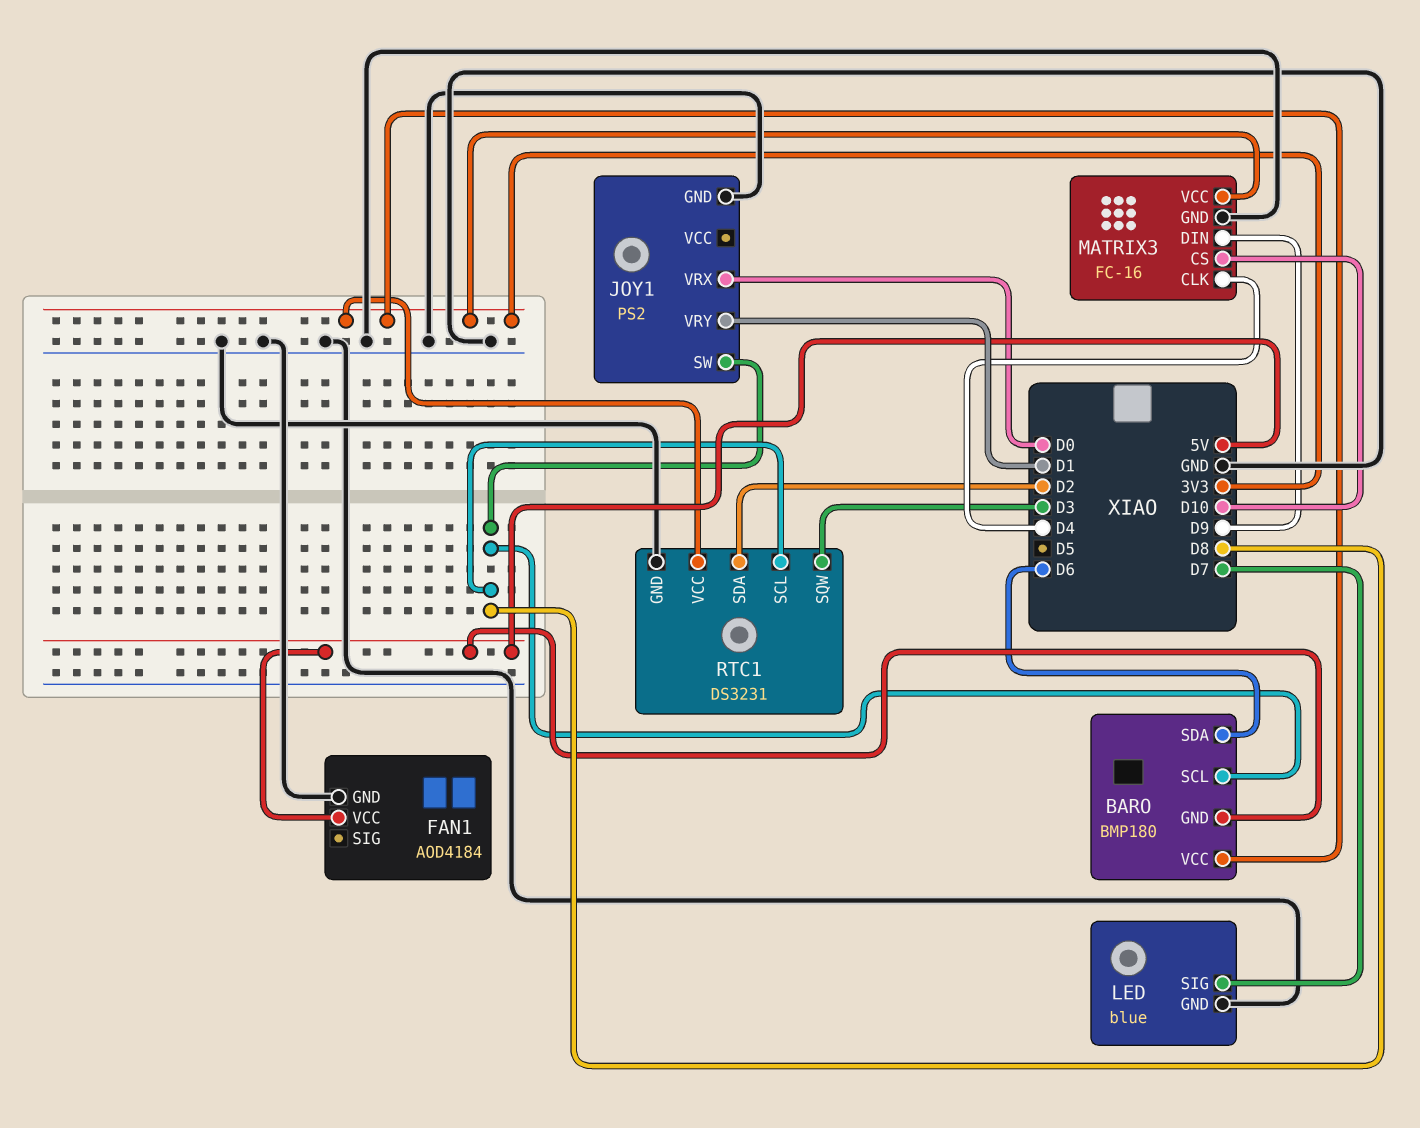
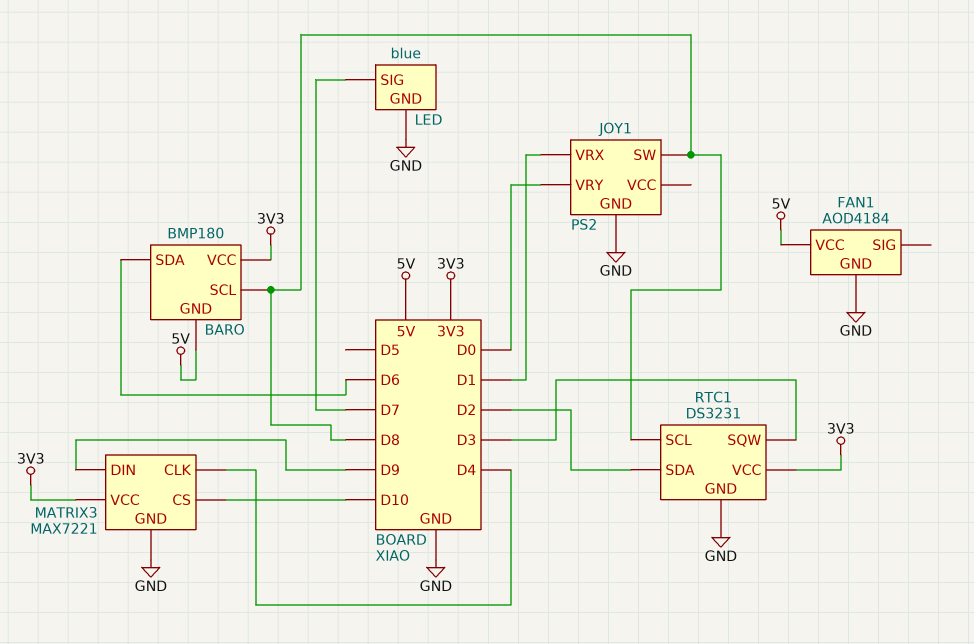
JOY1 pin VRX: D0 -> D1
JOY1 pin VRY: D1 -> D0
MATRIX3: FC-16 -> MAX7221

